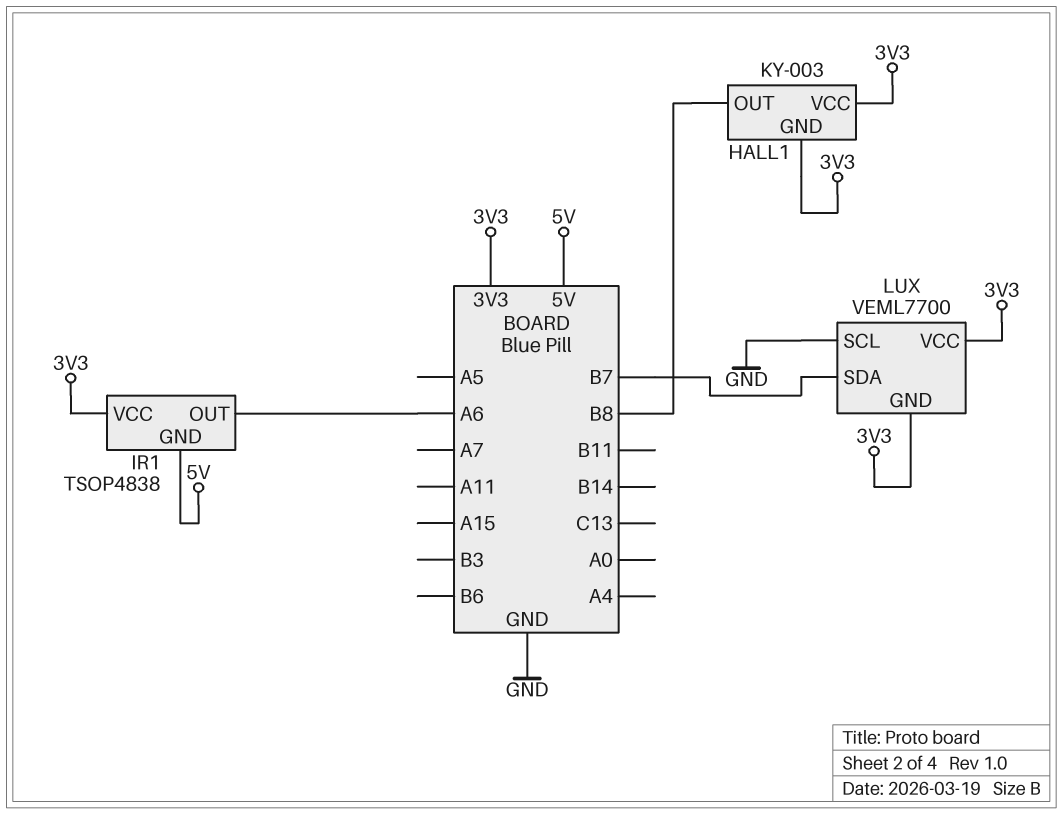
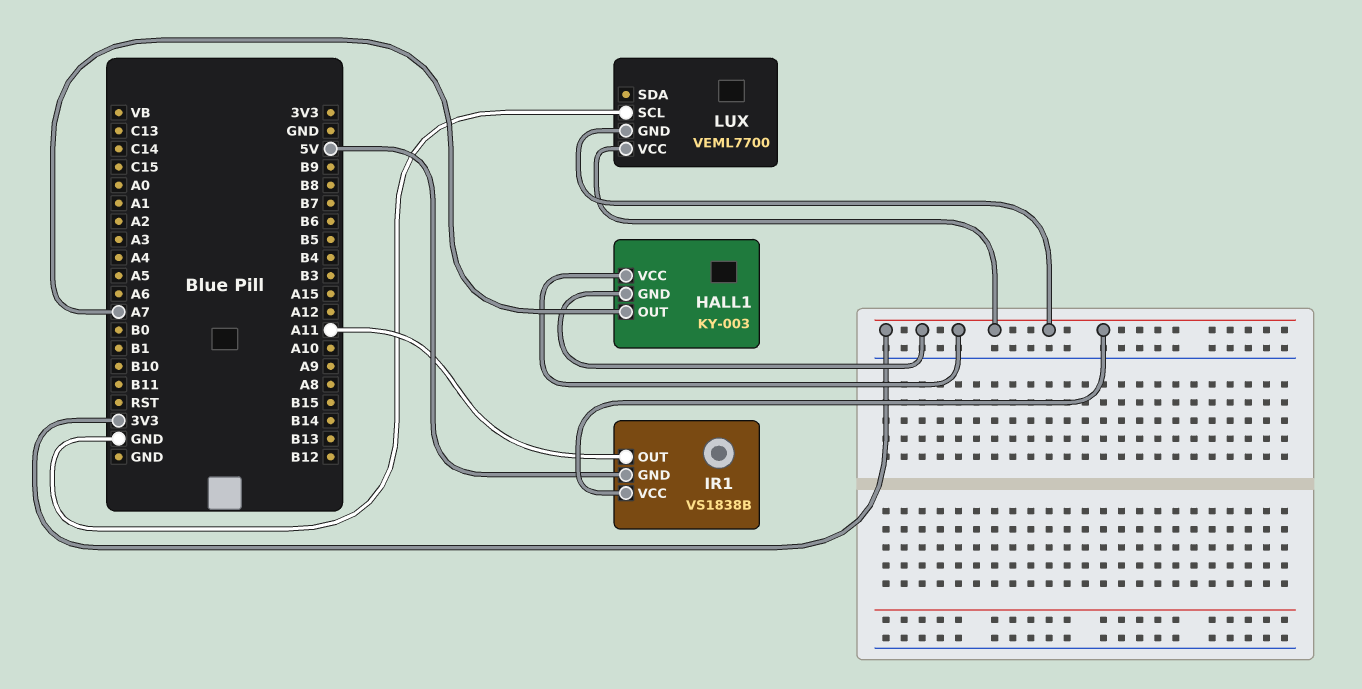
HALL1 pin OUT: B8 -> A7
IR1: TSOP4838 -> VS1838B
IR1 pin OUT: A6 -> A11
LUX pin SDA: B7 -> none

